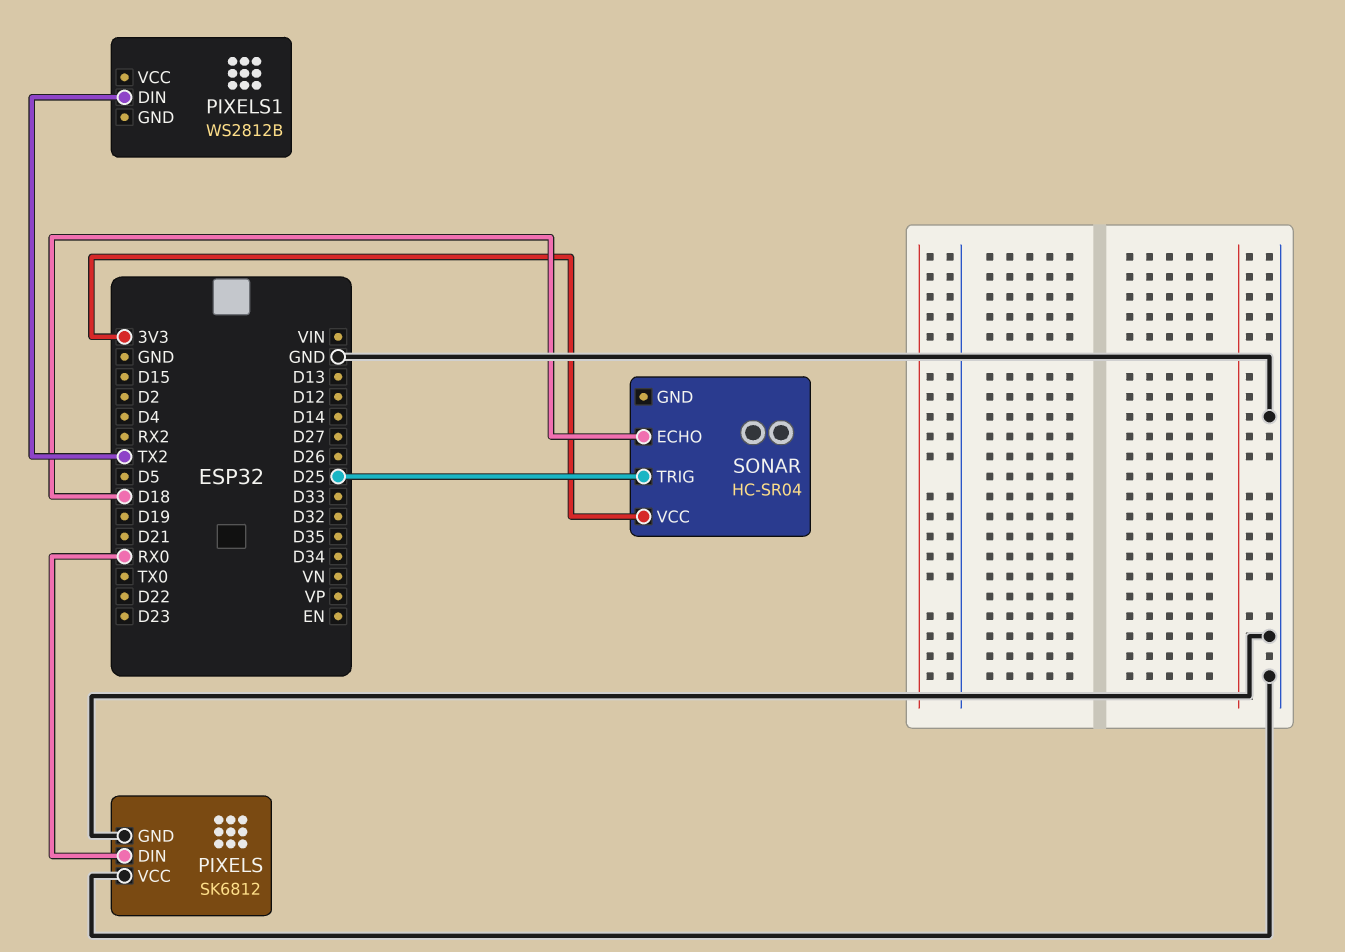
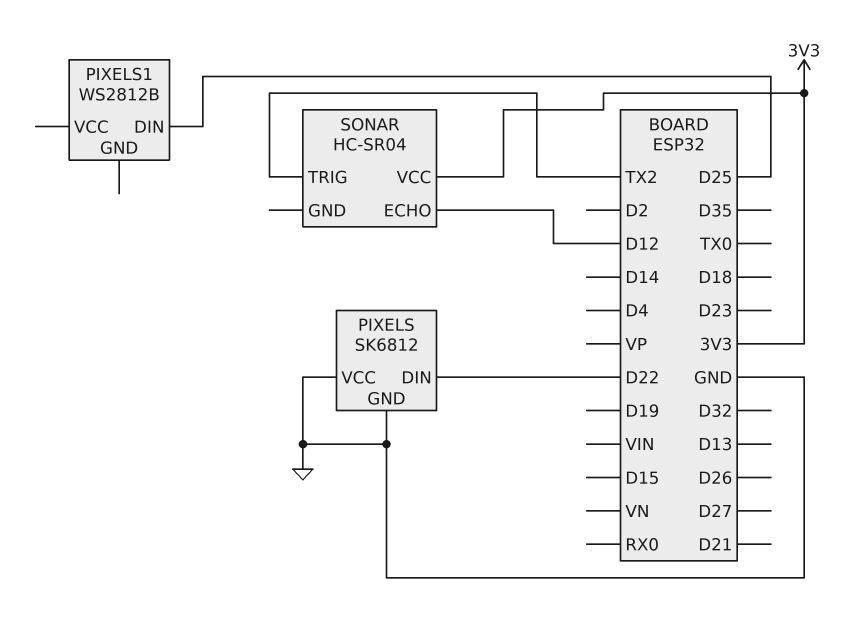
PIXELS pin DIN: RX0 -> D22
PIXELS1 pin DIN: TX2 -> D25
SONAR pin ECHO: D18 -> D12
SONAR pin TRIG: D25 -> TX2

